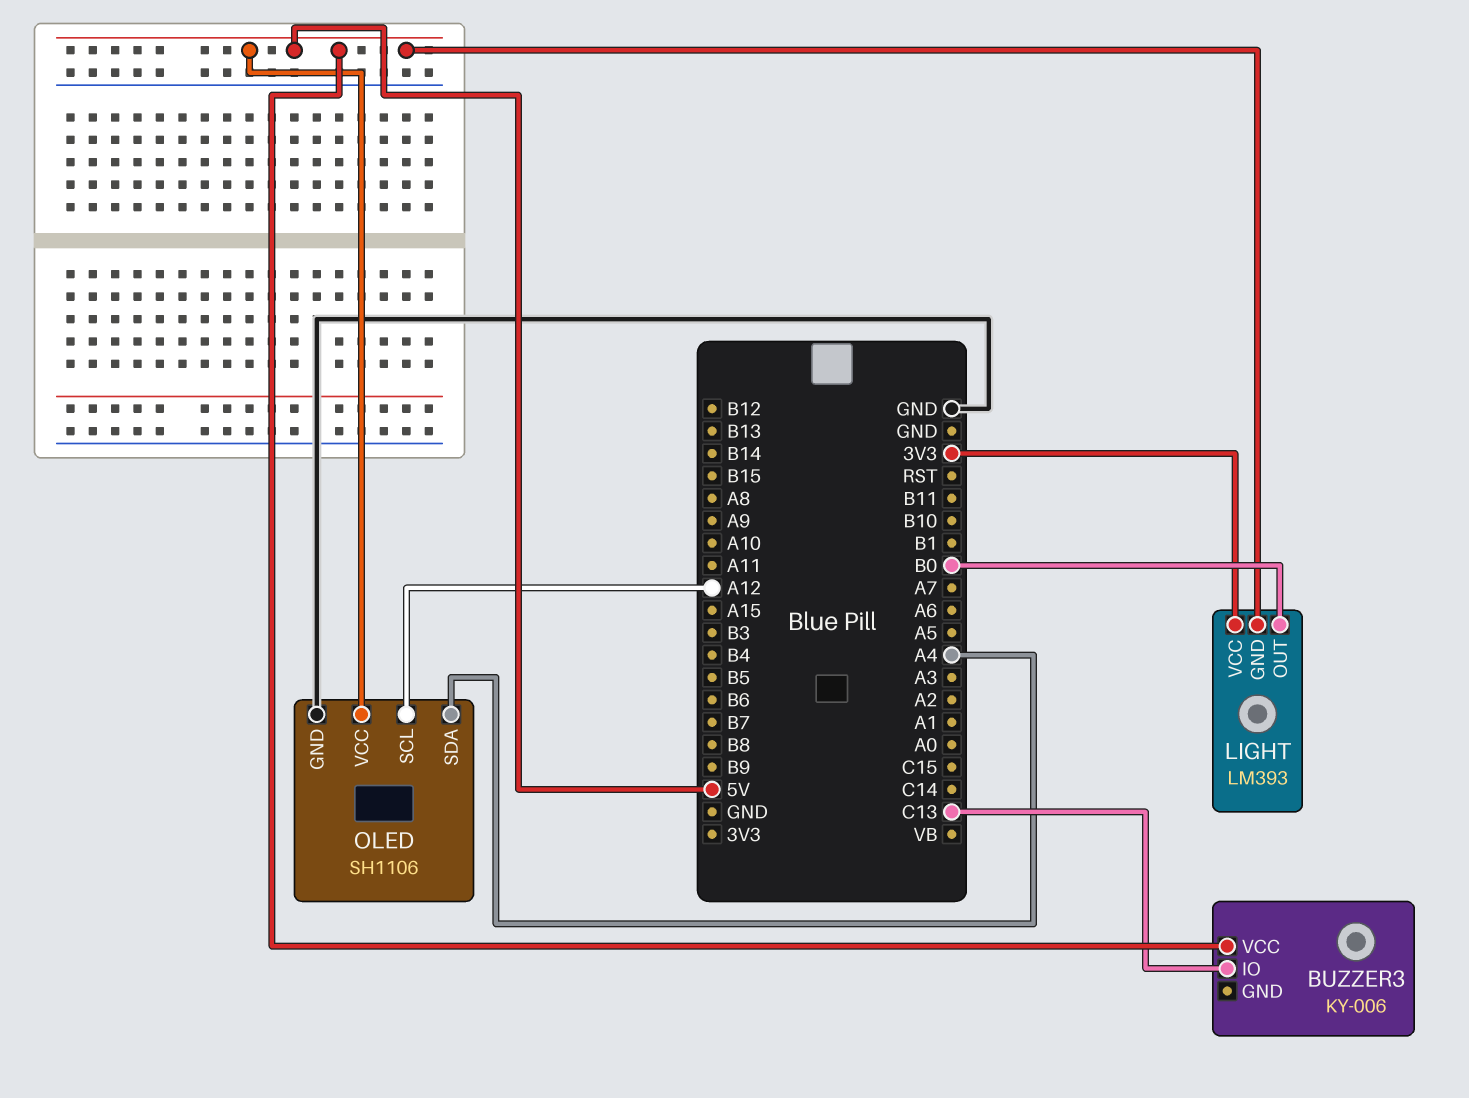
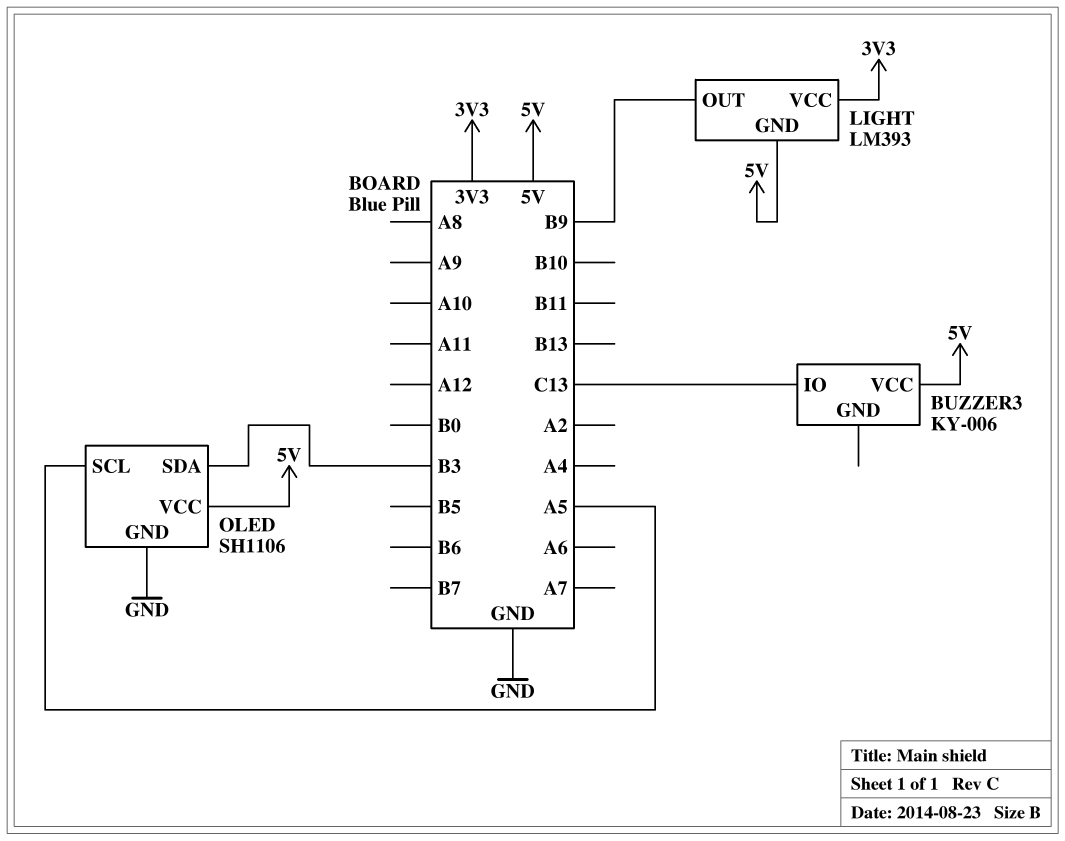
LIGHT pin OUT: B0 -> B9
OLED pin SCL: A12 -> A5
OLED pin SDA: A4 -> B3

